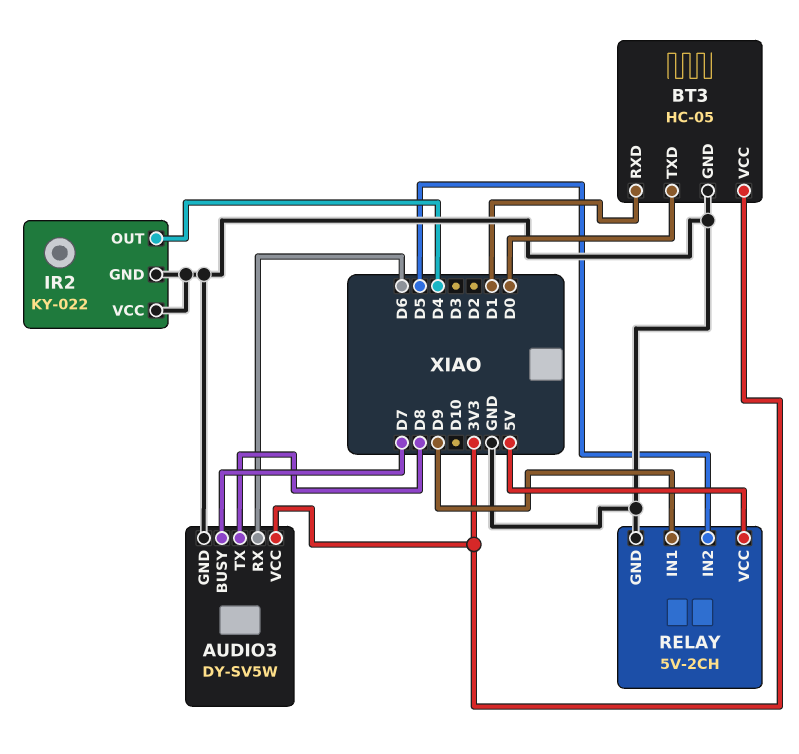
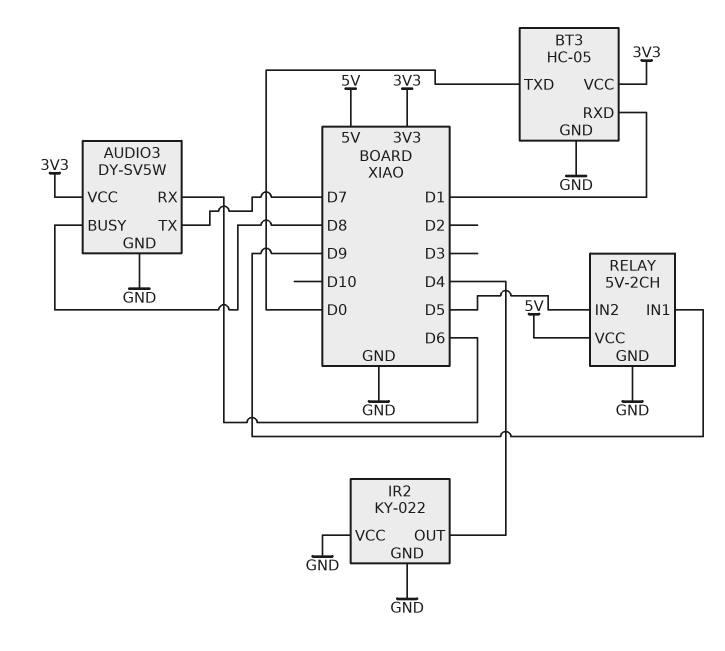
AUDIO3 pin BUSY: D7 -> D8
AUDIO3 pin TX: D8 -> D7

